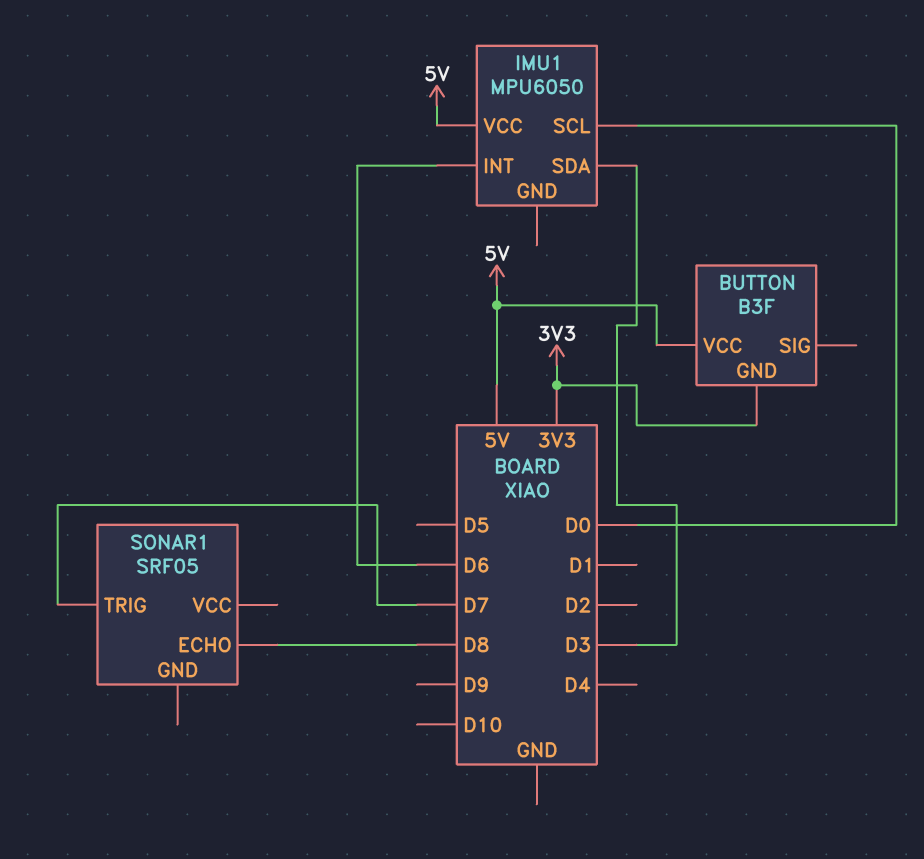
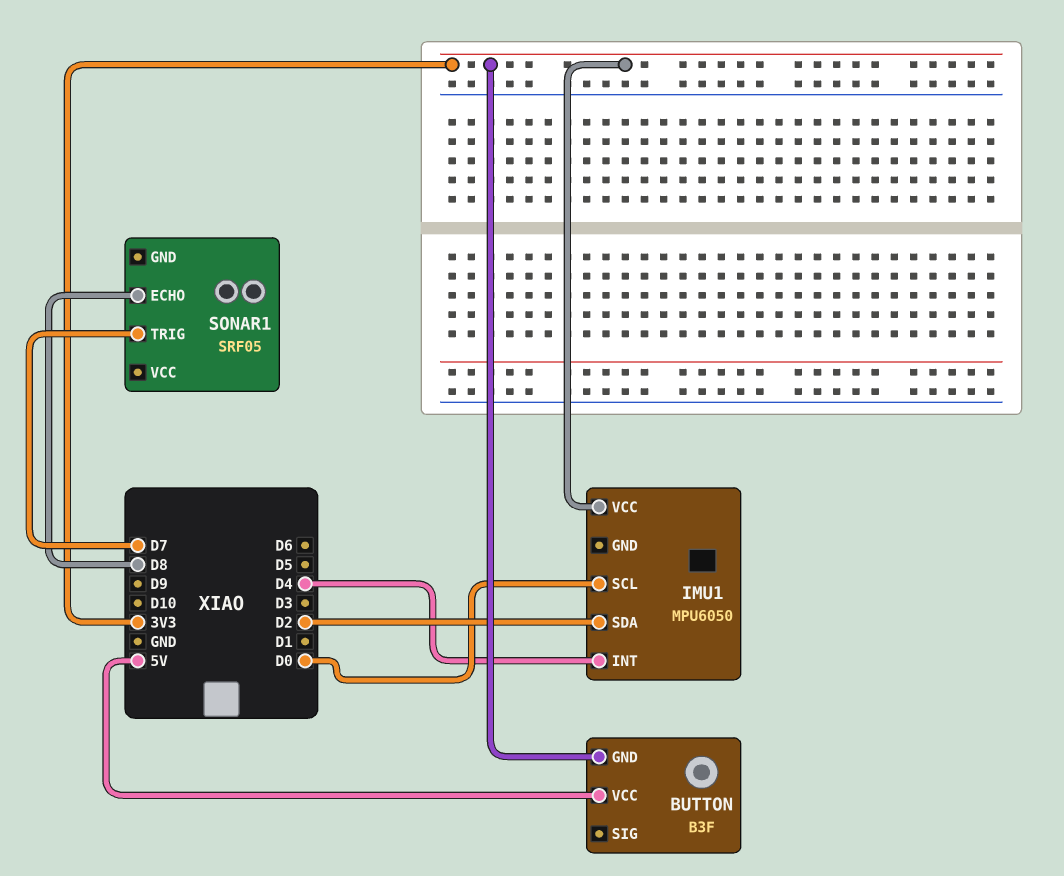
IMU1 pin INT: D6 -> D4
IMU1 pin SDA: D3 -> D2
IMU1 pin VCC: 5V -> 3V3

